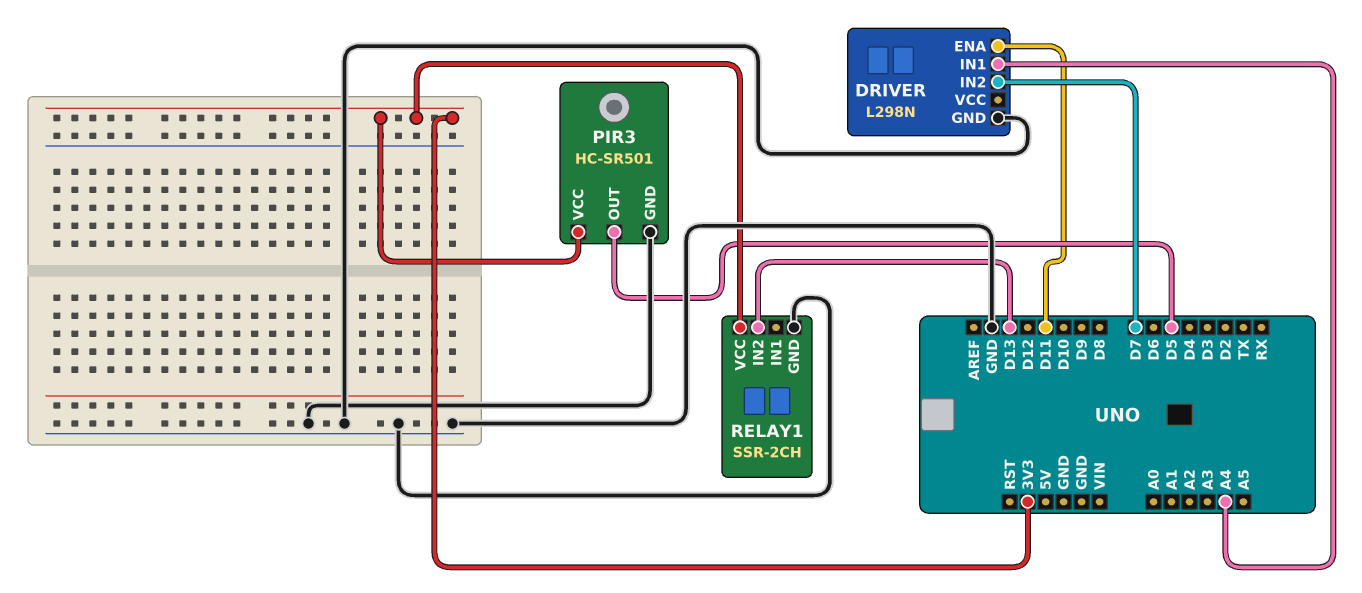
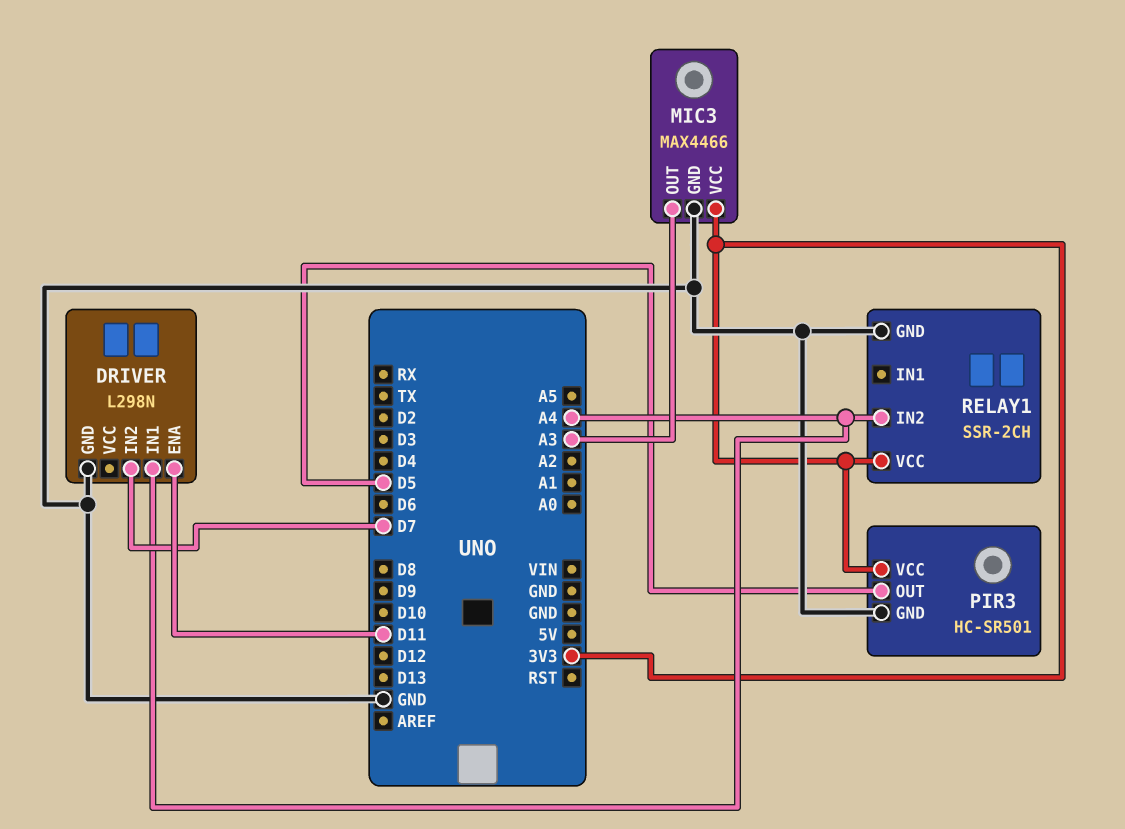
MIC3: none -> MAX4466
MIC3 pin GND: none -> GND
MIC3 pin OUT: none -> A3
MIC3 pin VCC: none -> 3V3
RELAY1 pin IN2: D13 -> A4

